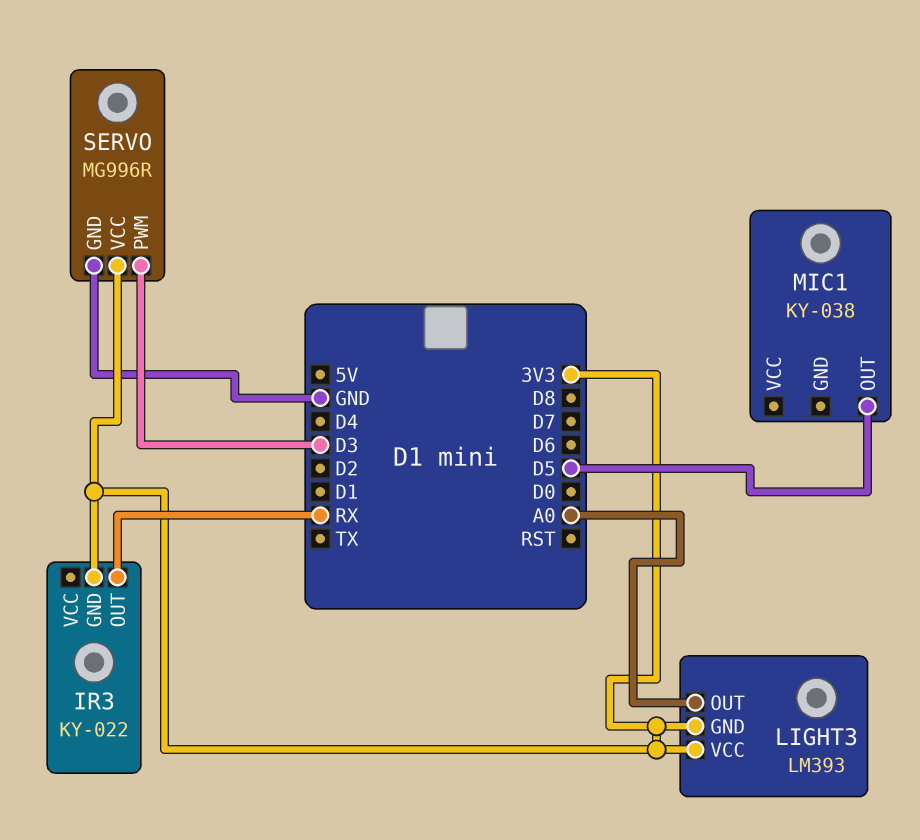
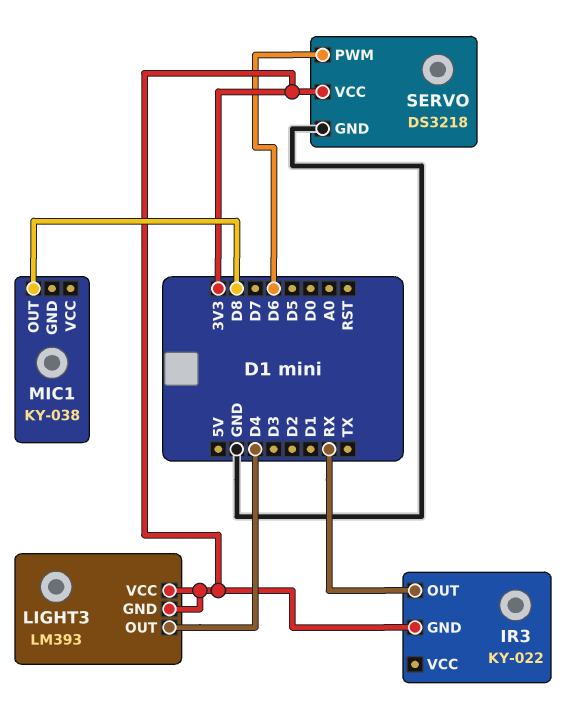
LIGHT3 pin OUT: A0 -> D4
MIC1 pin OUT: D5 -> D8
SERVO: MG996R -> DS3218
SERVO pin PWM: D3 -> D6

